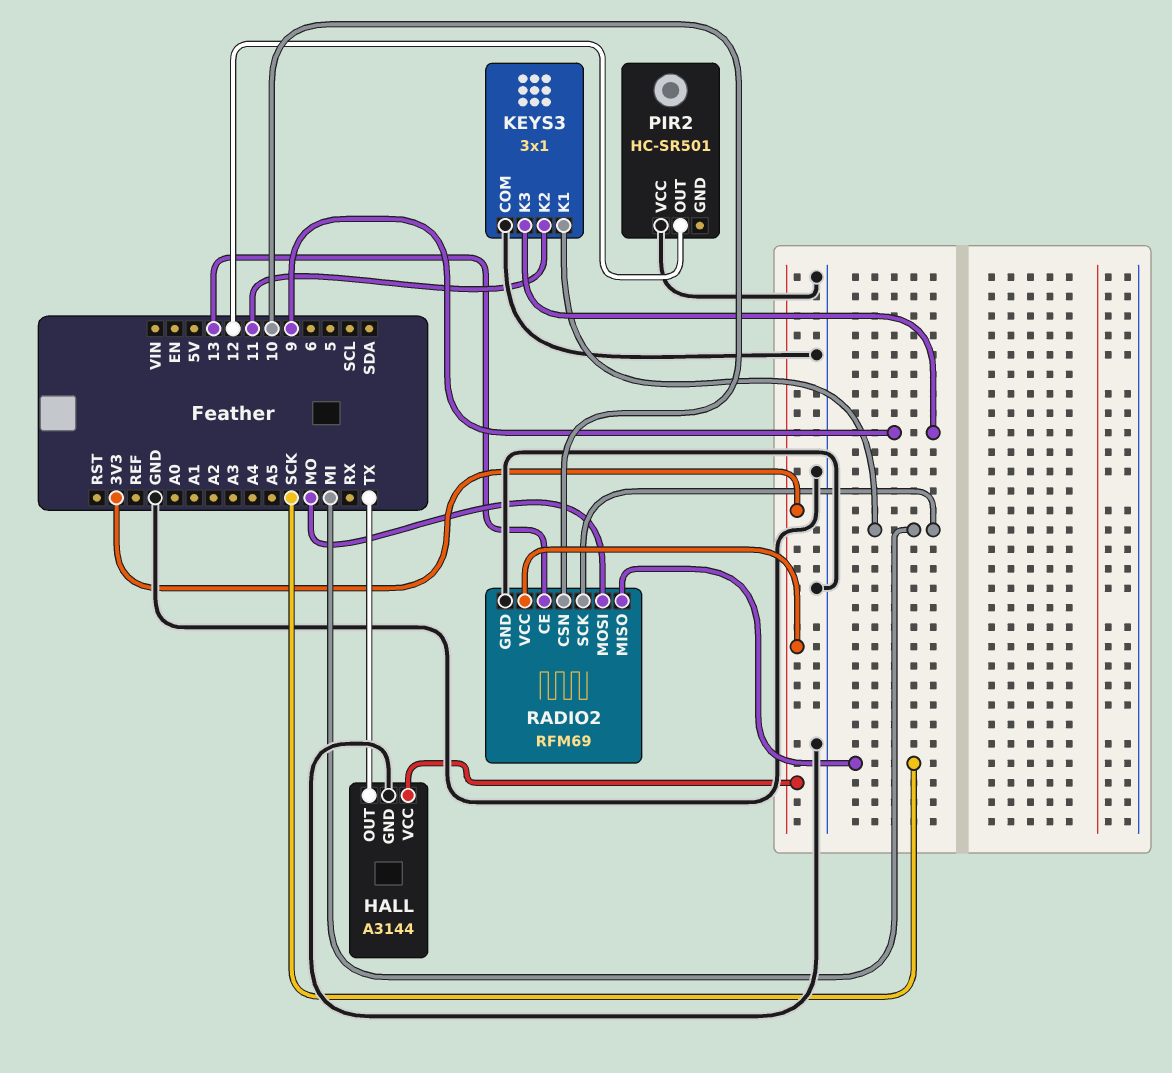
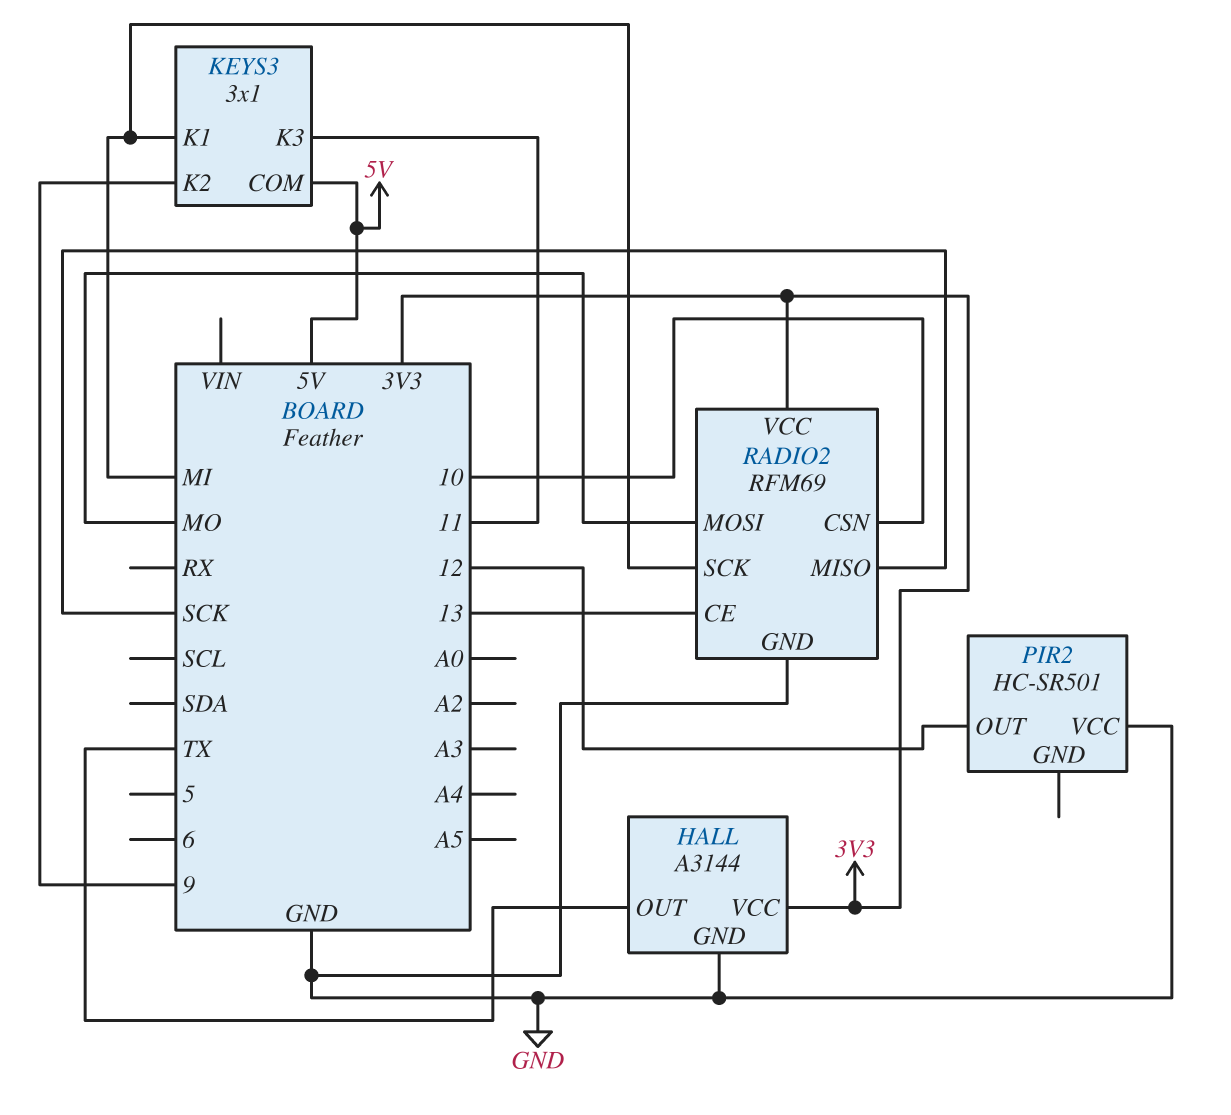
KEYS3 pin COM: GND -> 5V
KEYS3 pin K2: 11 -> 9
KEYS3 pin K3: 9 -> 11

